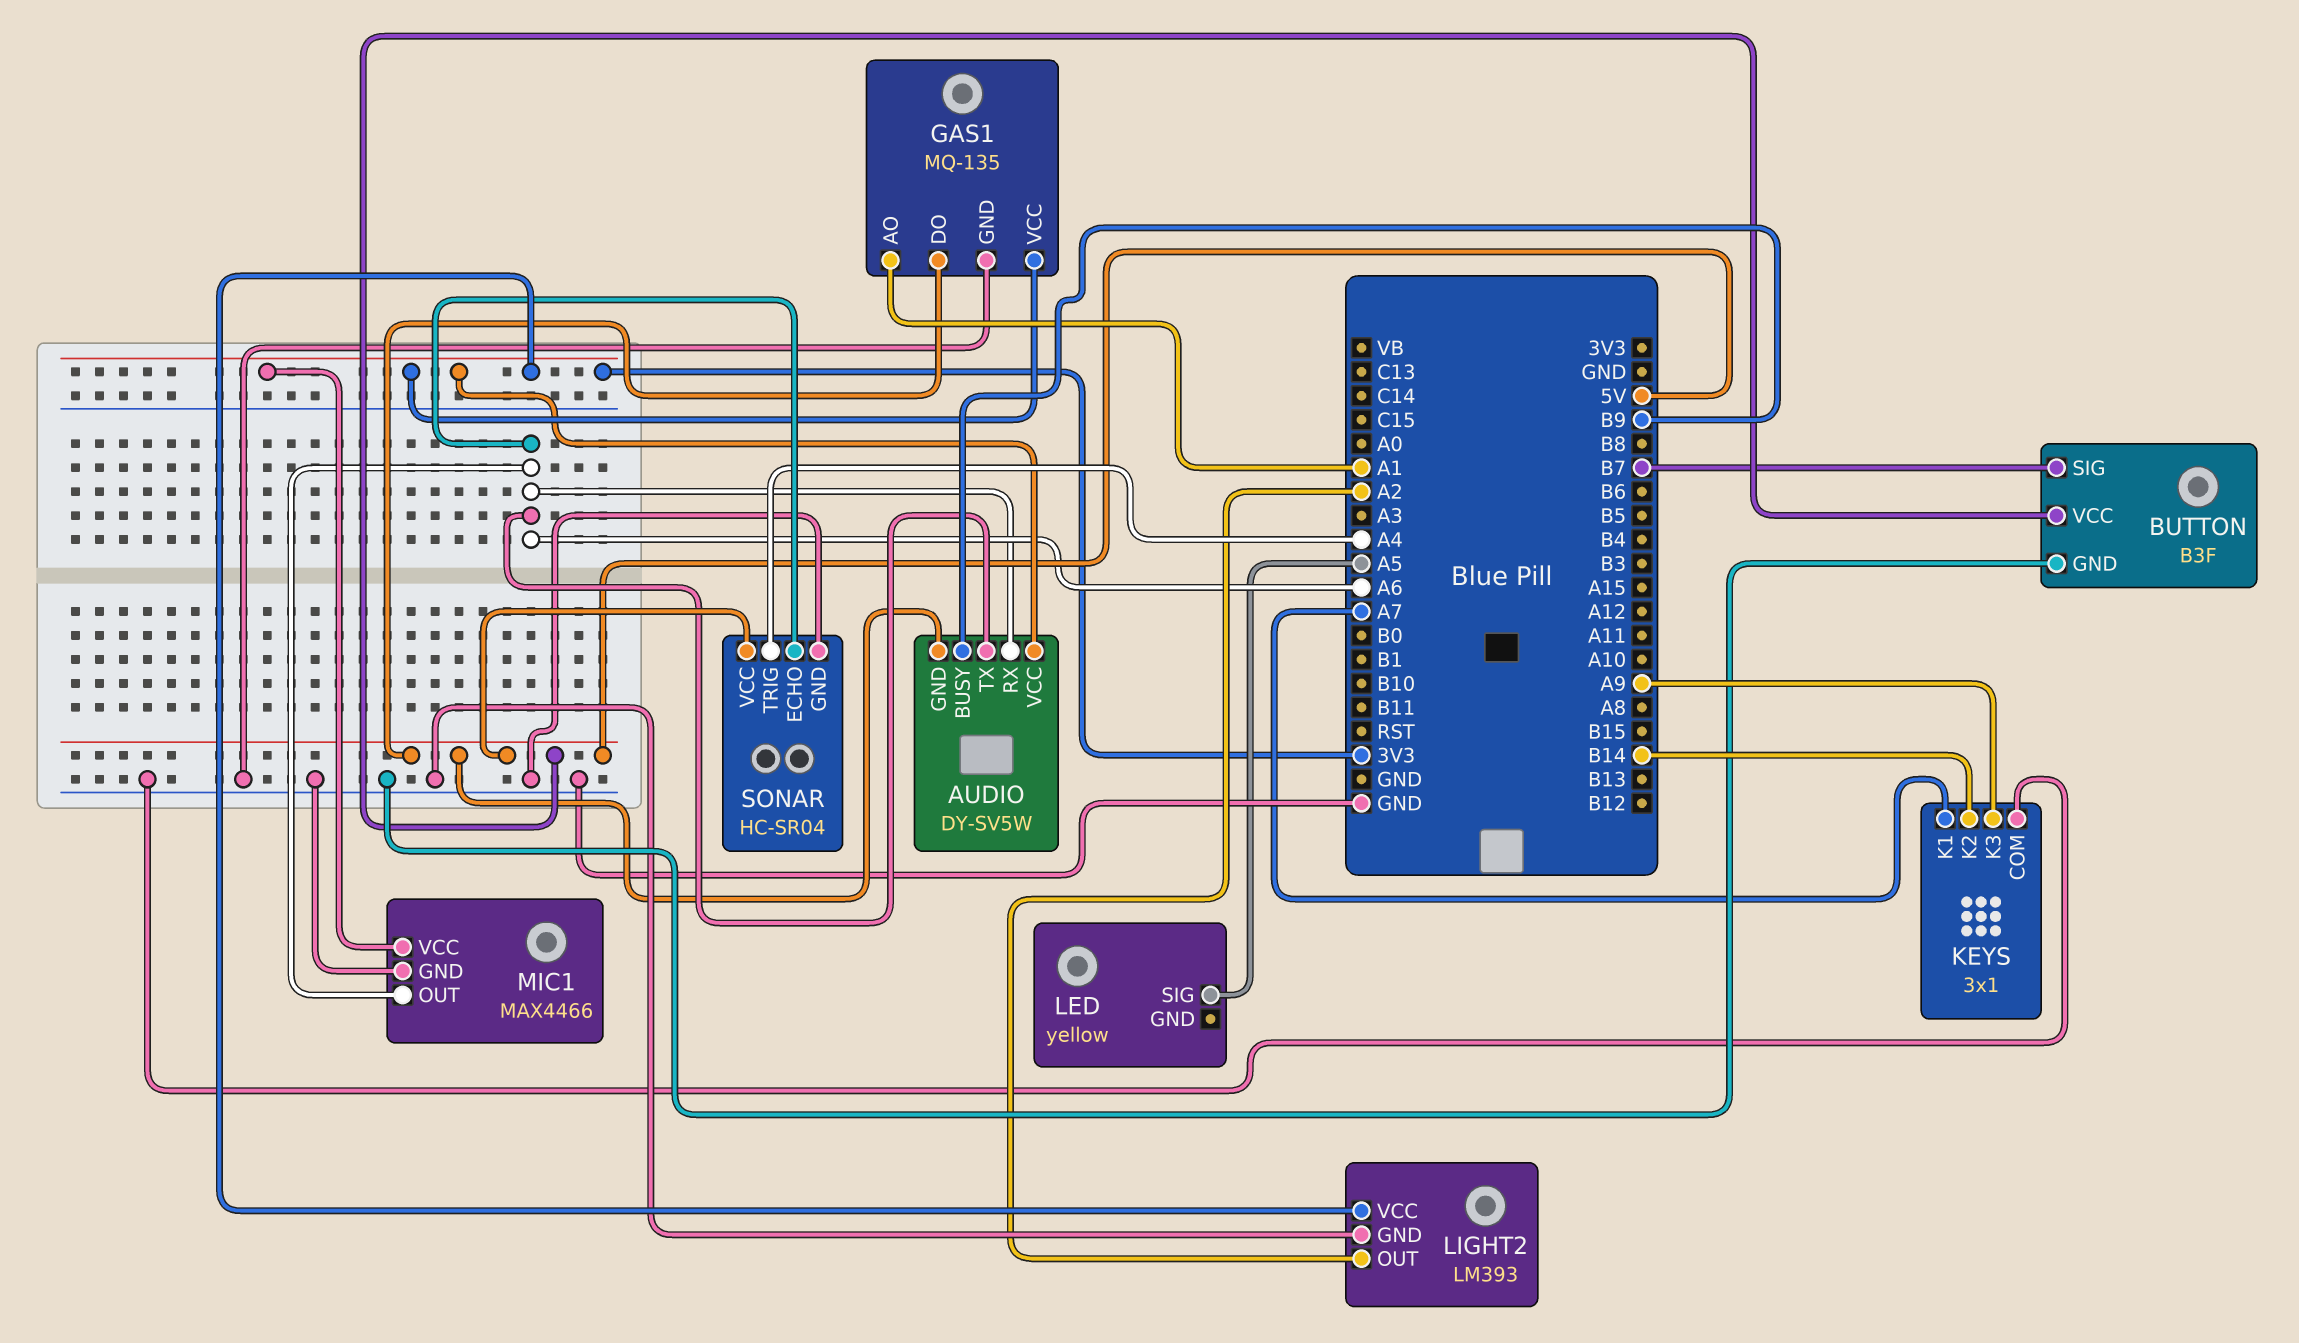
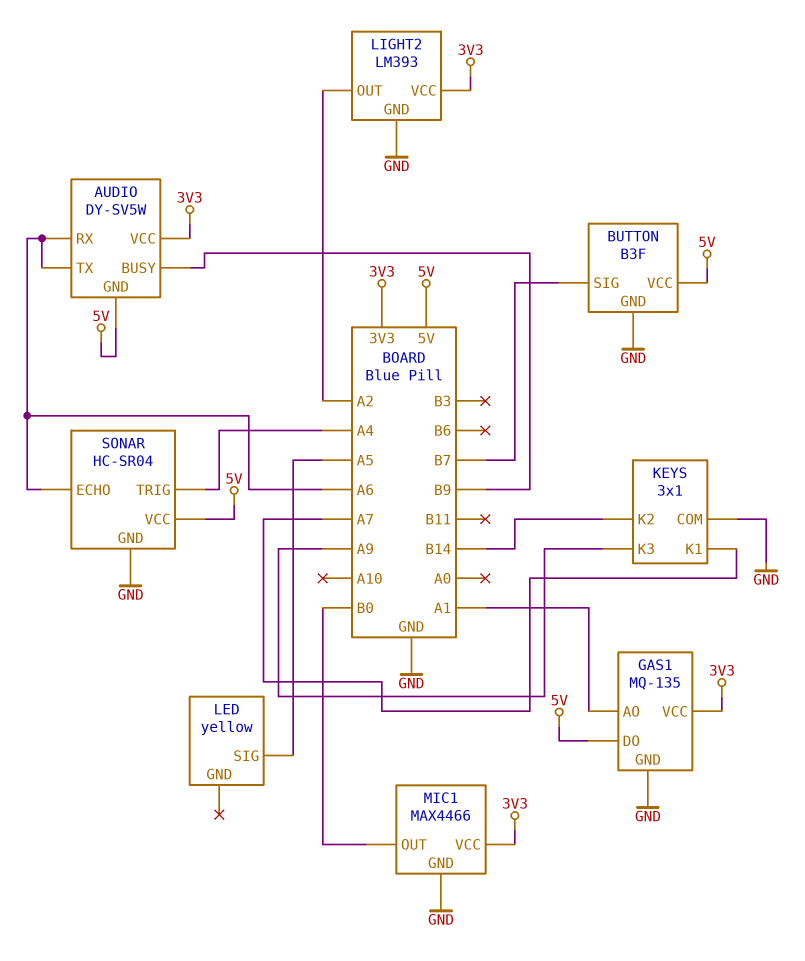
MIC1 pin OUT: A6 -> B0

